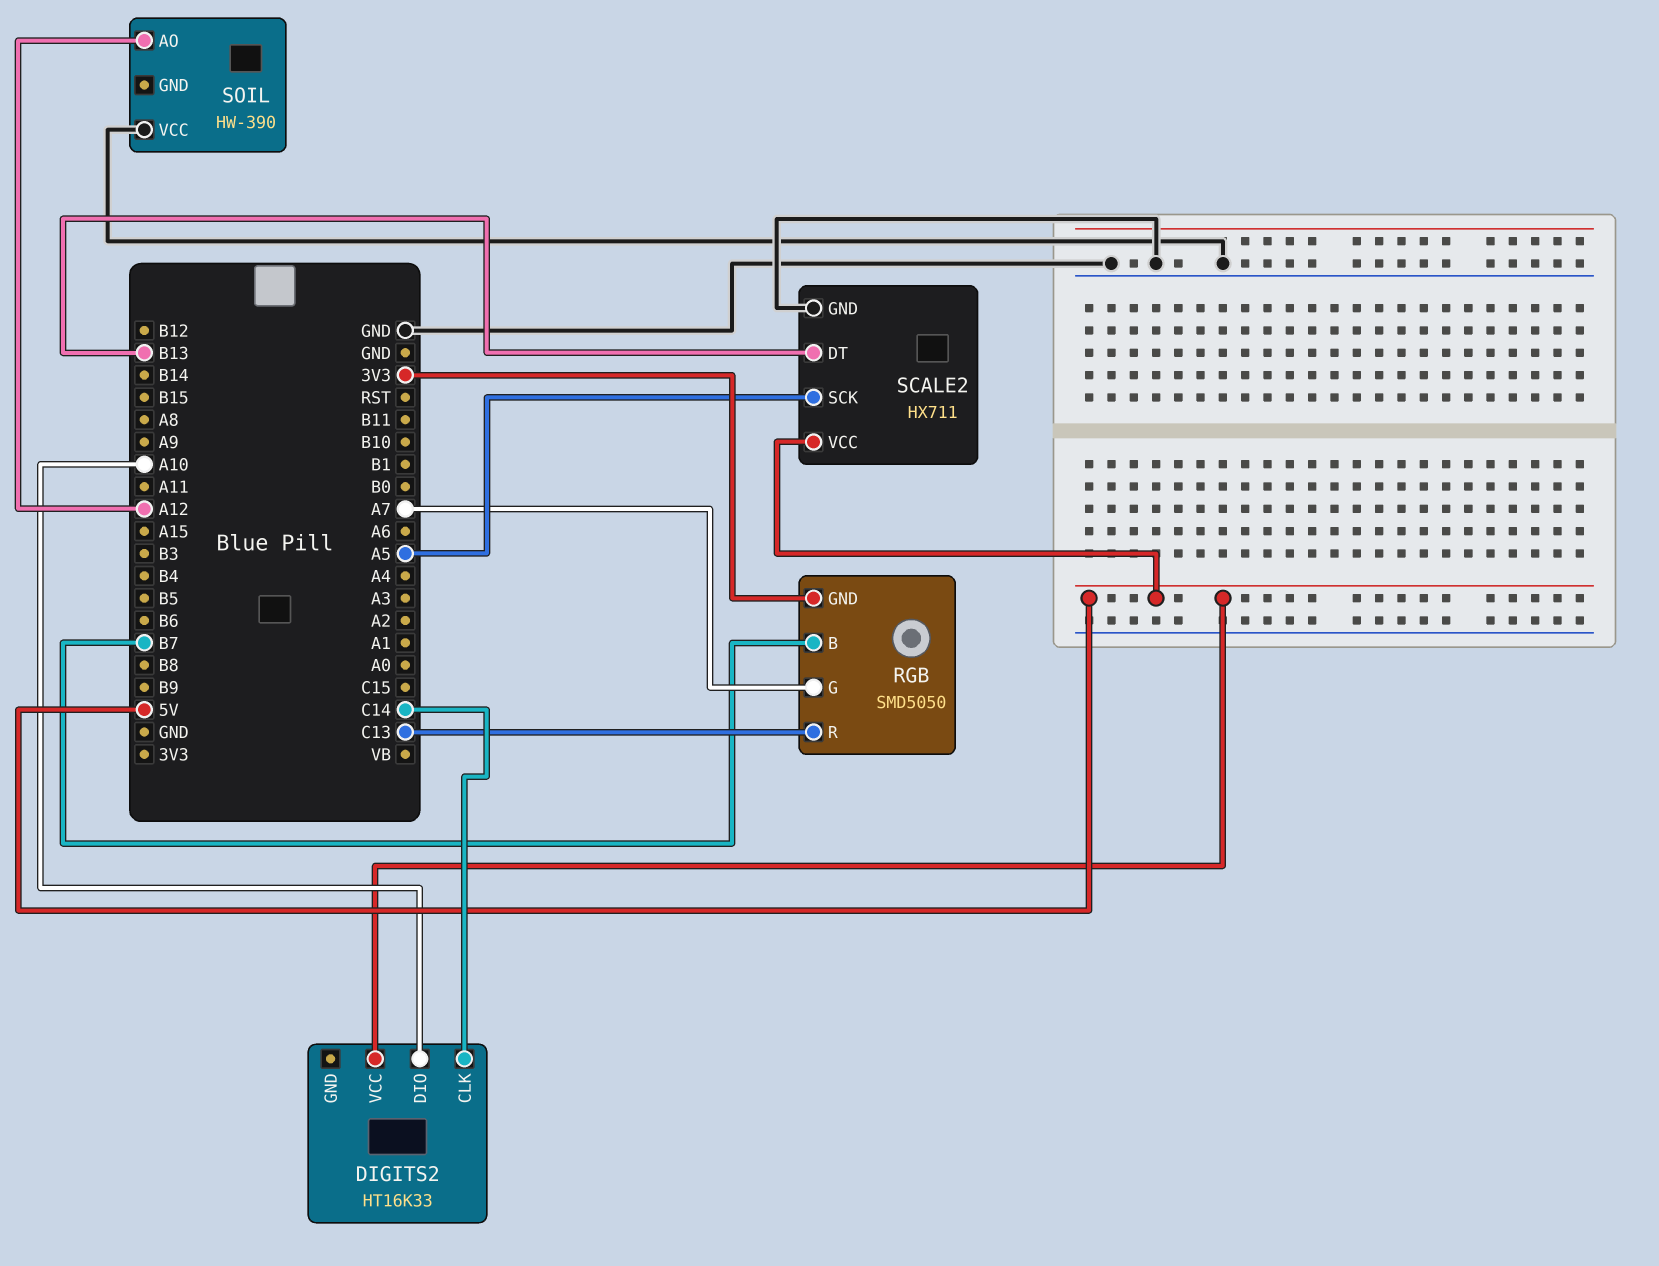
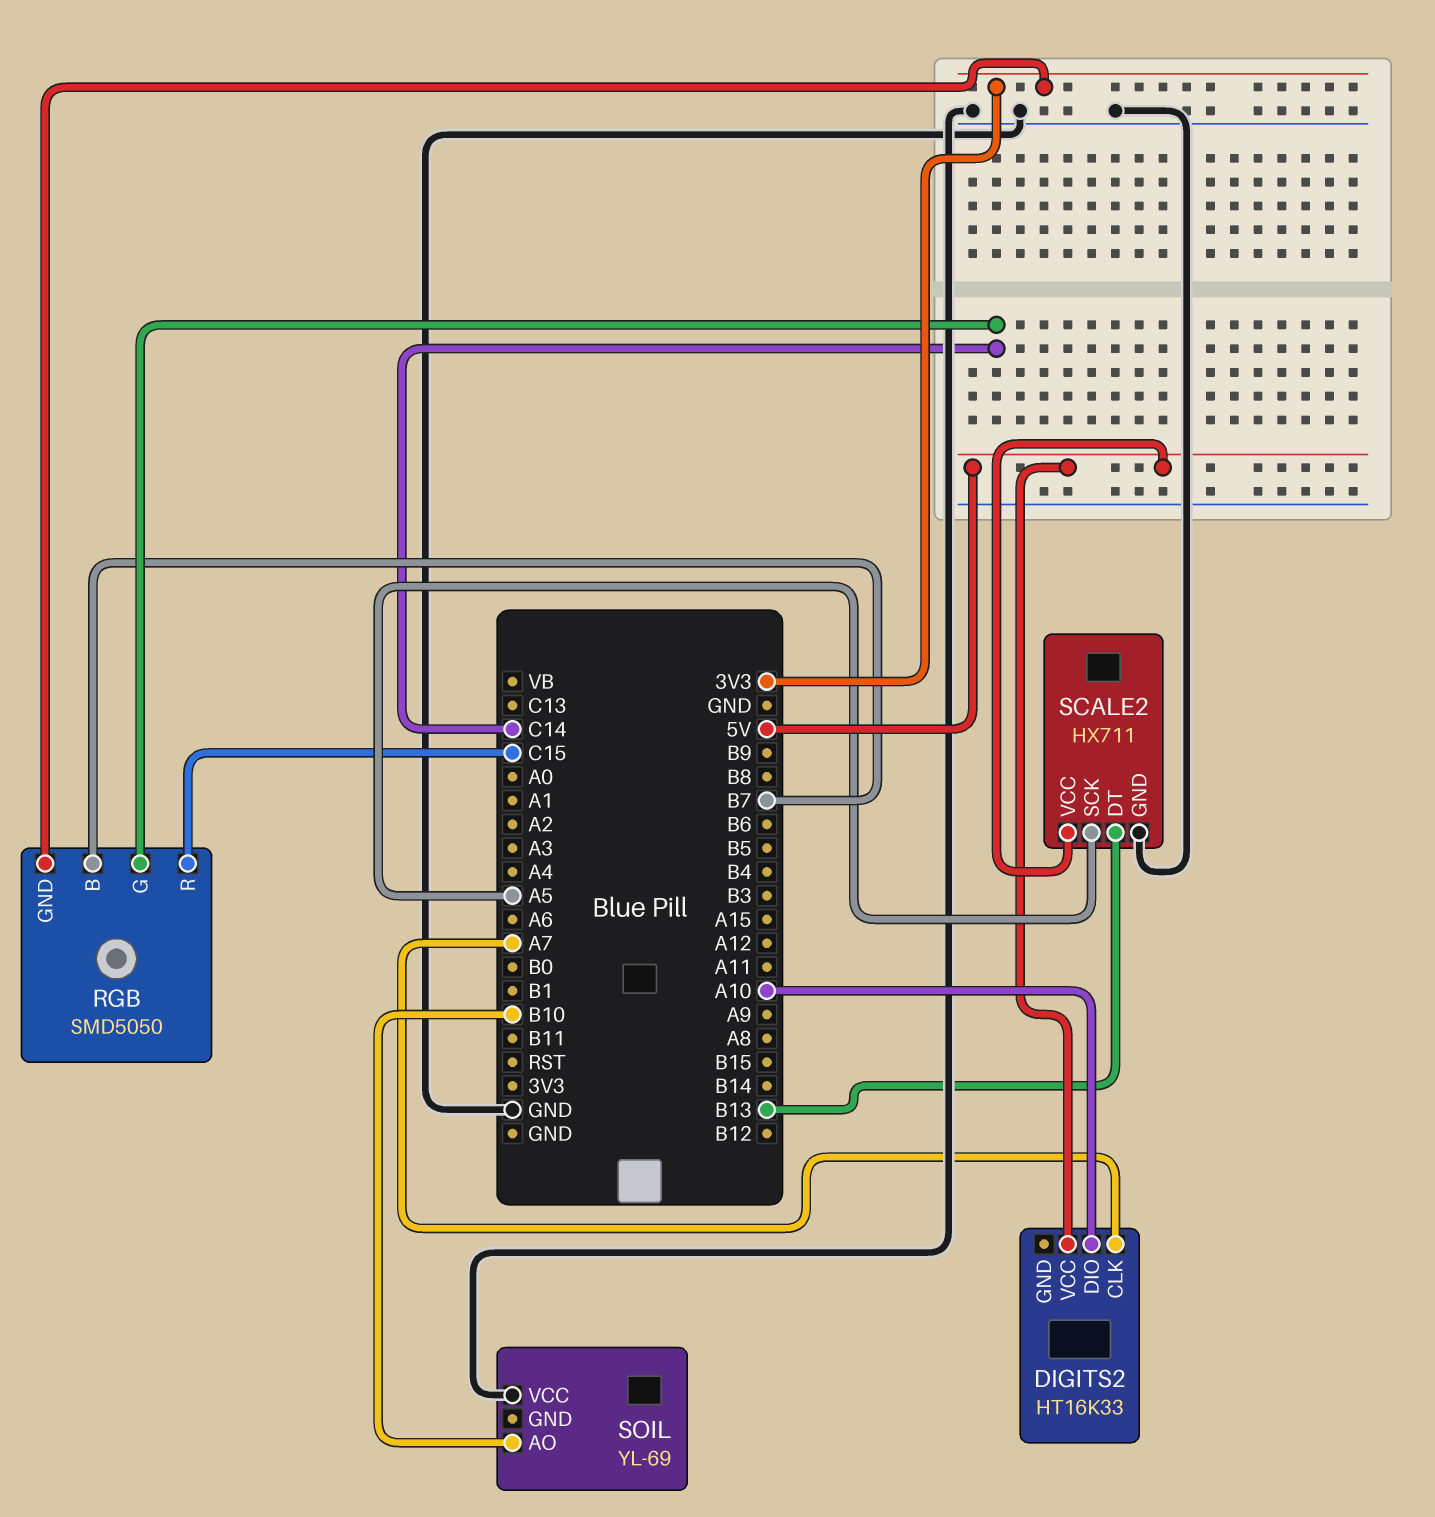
DIGITS2 pin CLK: C14 -> A7
RGB pin G: A7 -> C14
RGB pin R: C13 -> C15
SOIL: HW-390 -> YL-69
SOIL pin AO: A12 -> B10

